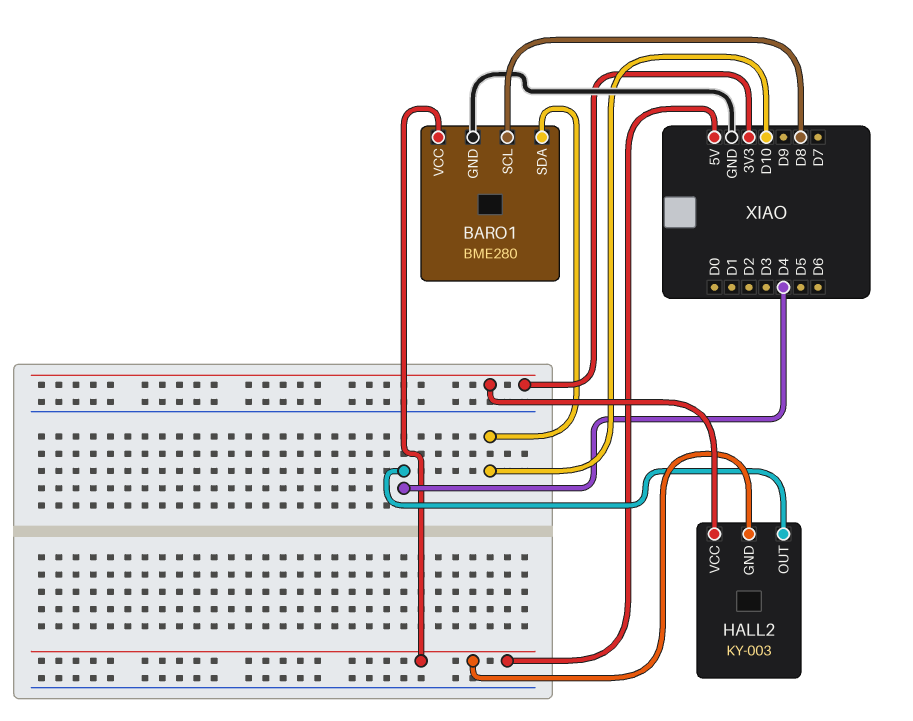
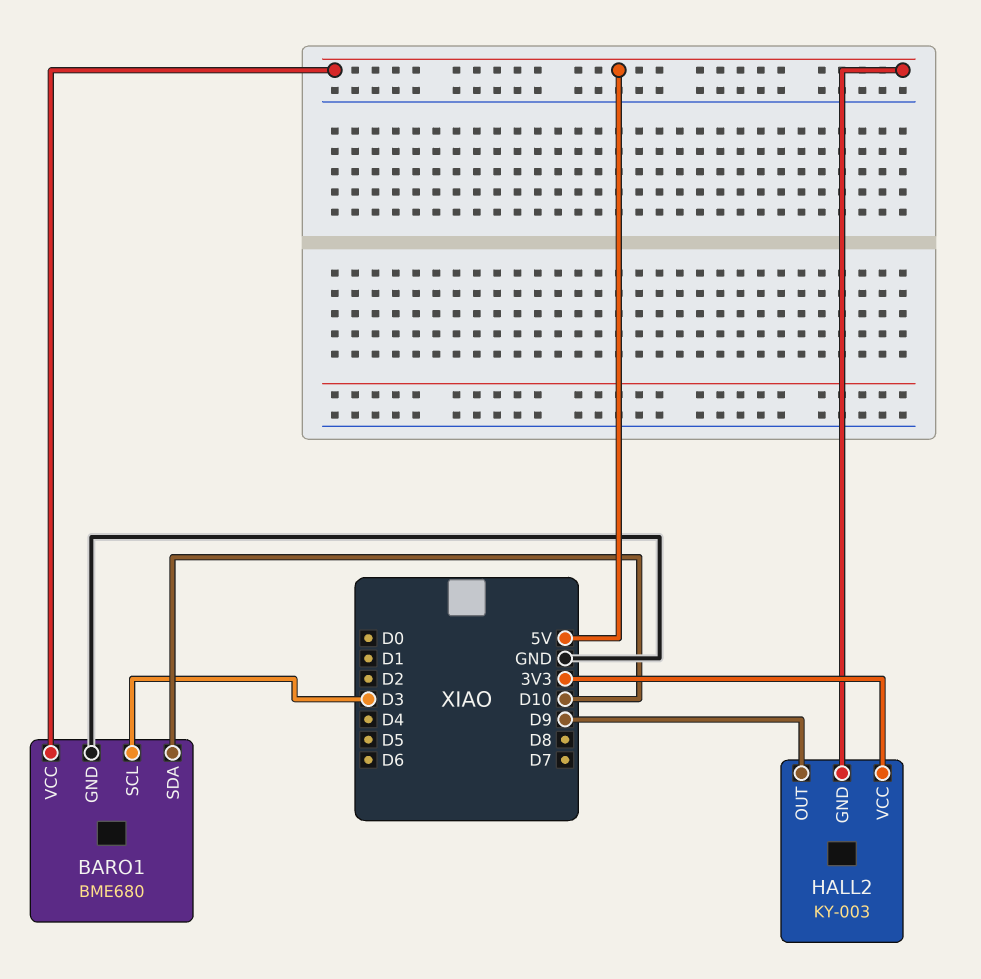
BARO1: BME280 -> BME680
BARO1 pin SCL: D8 -> D3
HALL2 pin OUT: D4 -> D9

